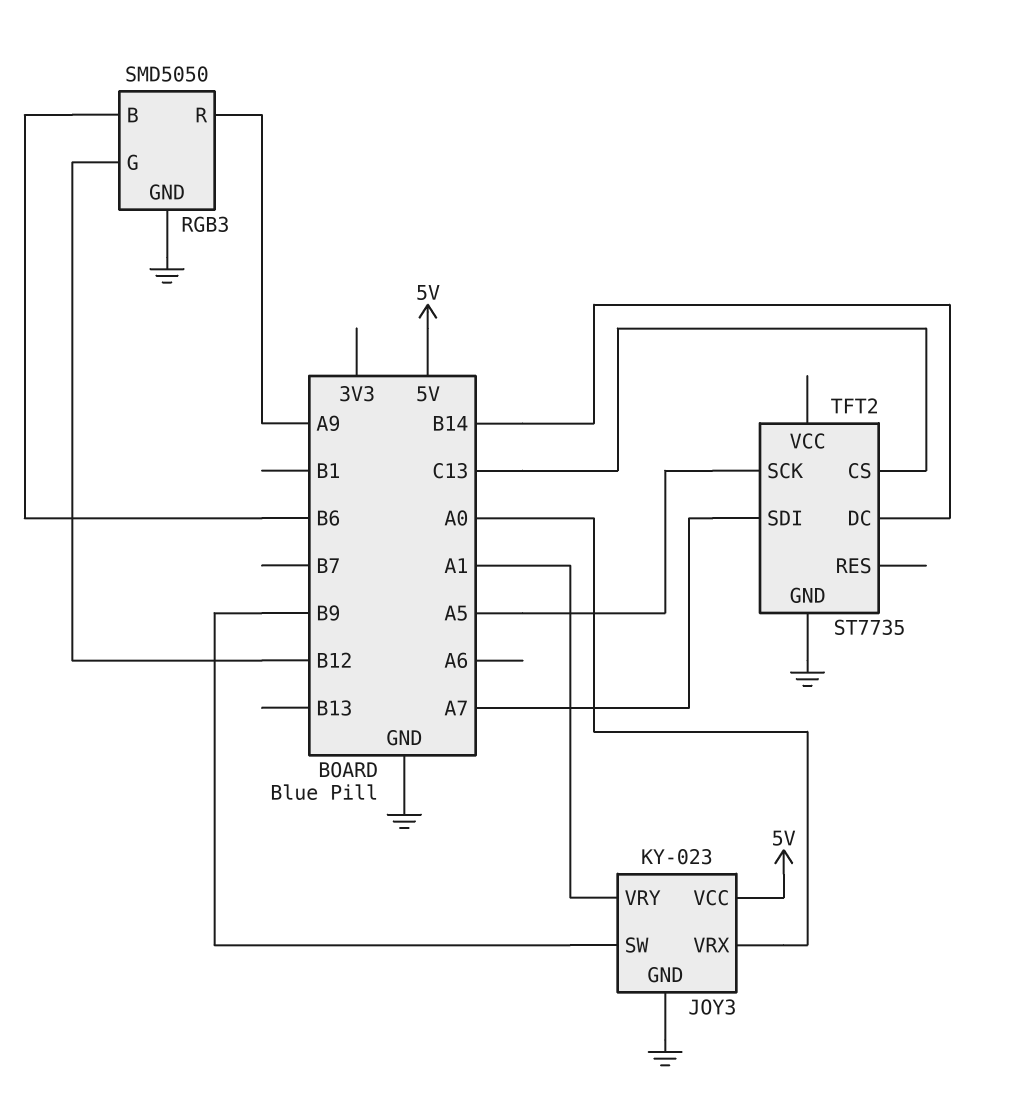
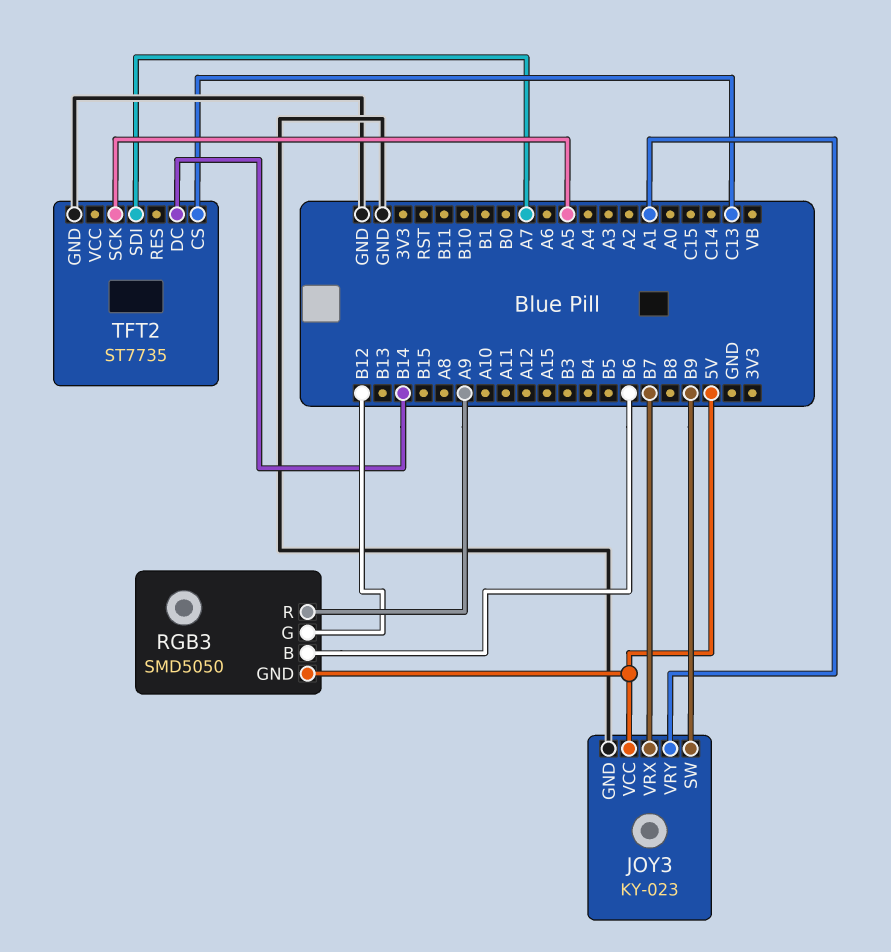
JOY3 pin VRX: A0 -> B7
RGB3 pin GND: GND -> 5V

